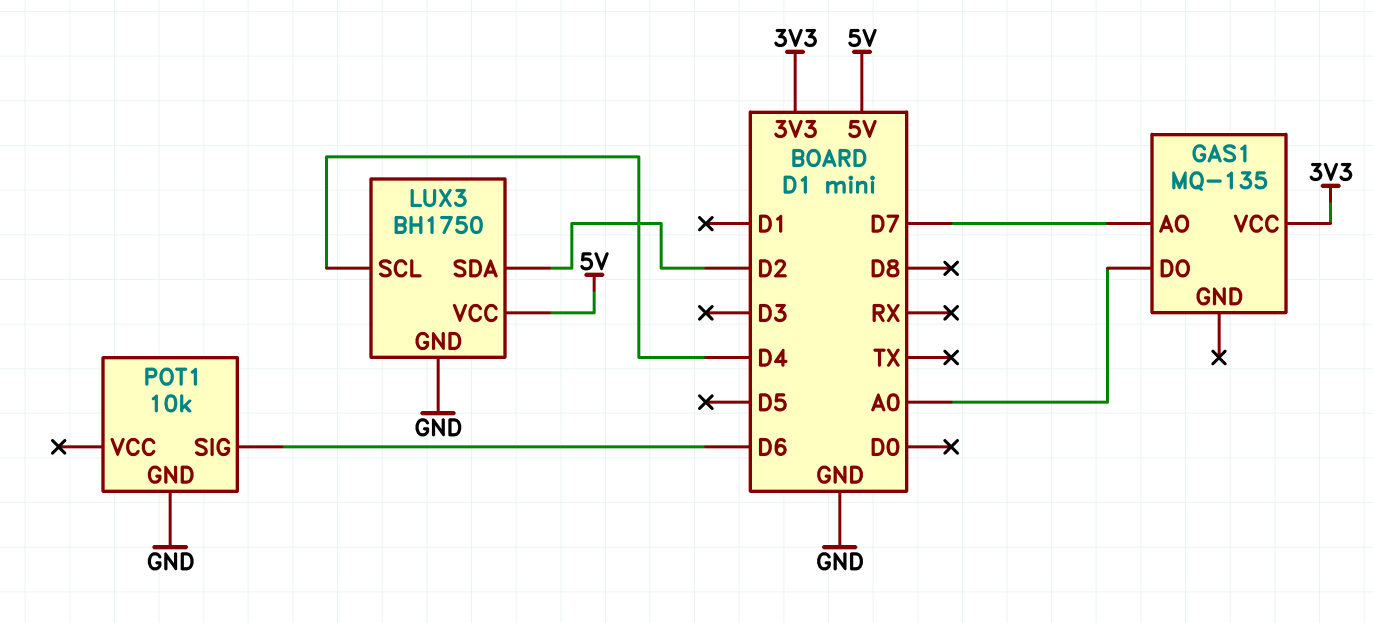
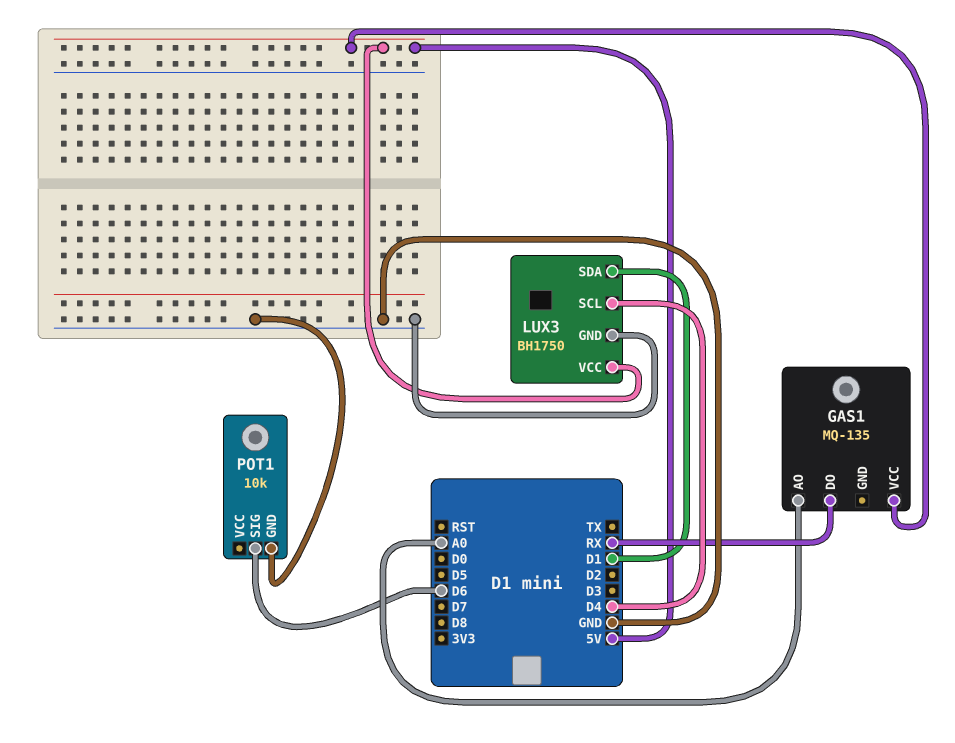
GAS1 pin AO: D7 -> A0
GAS1 pin DO: A0 -> RX
GAS1 pin VCC: 3V3 -> 5V
LUX3 pin SDA: D2 -> D1

